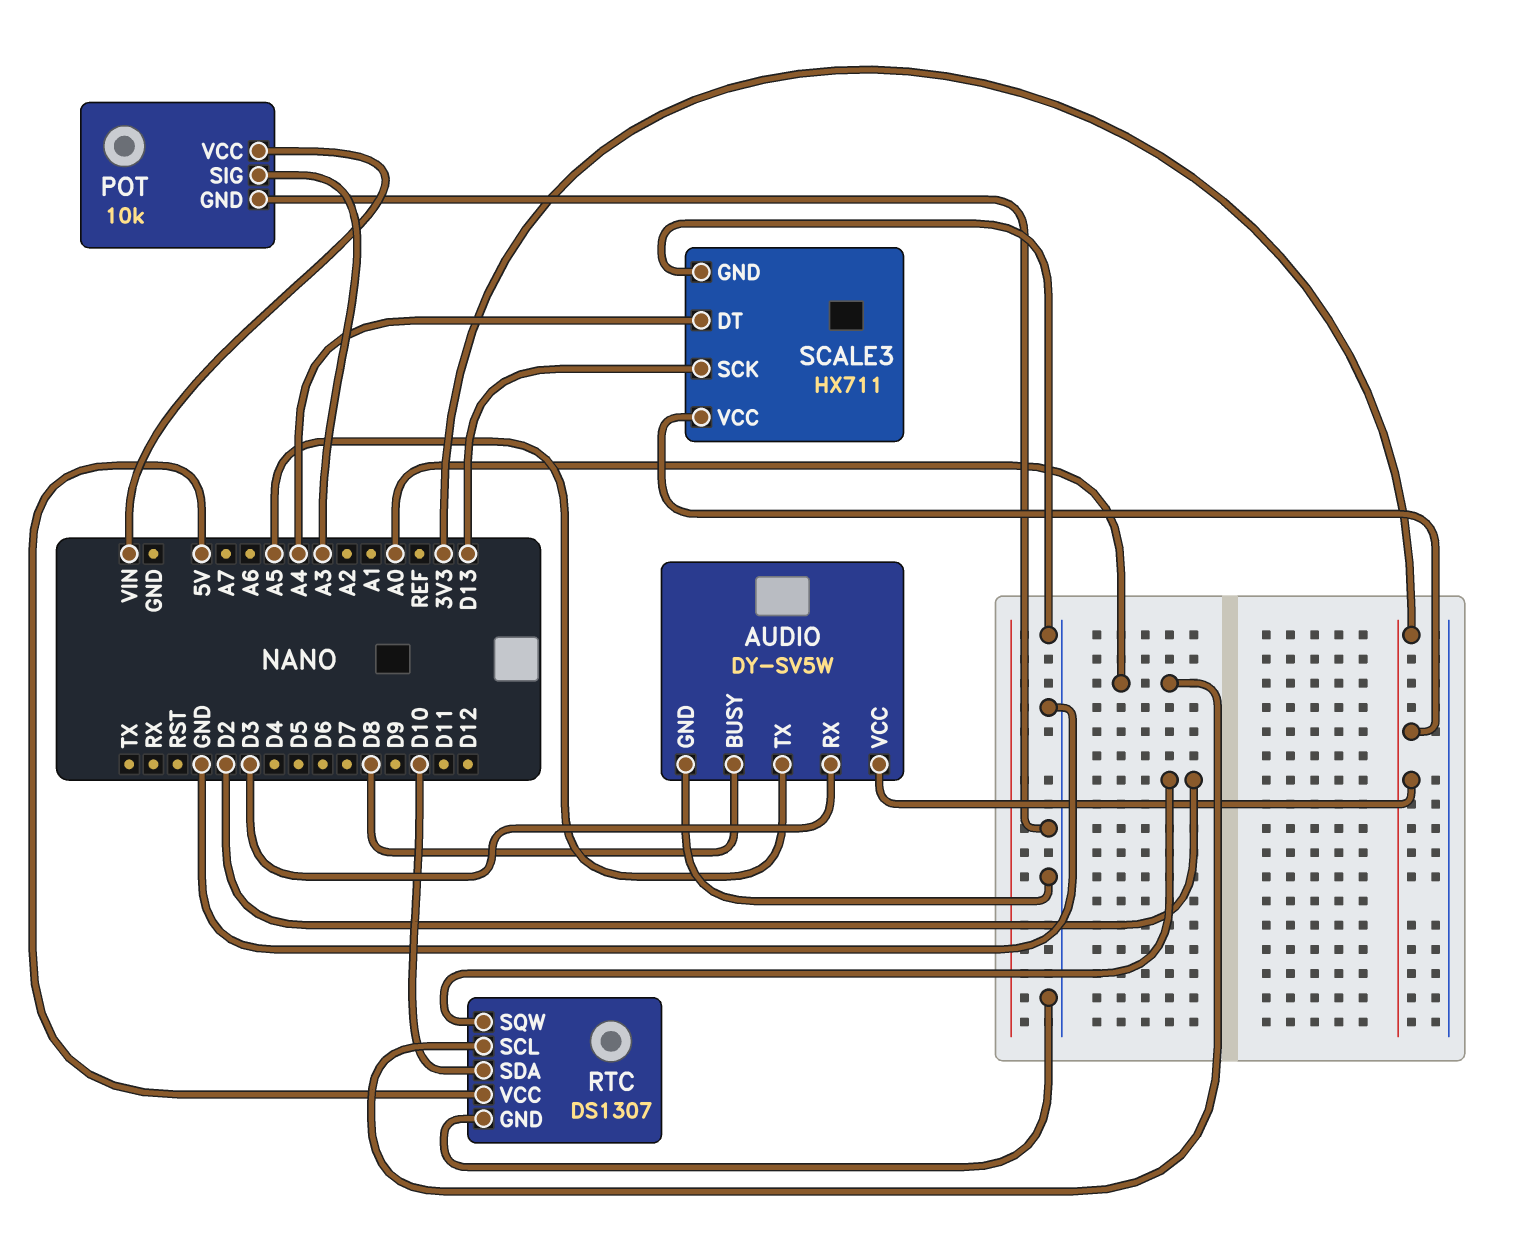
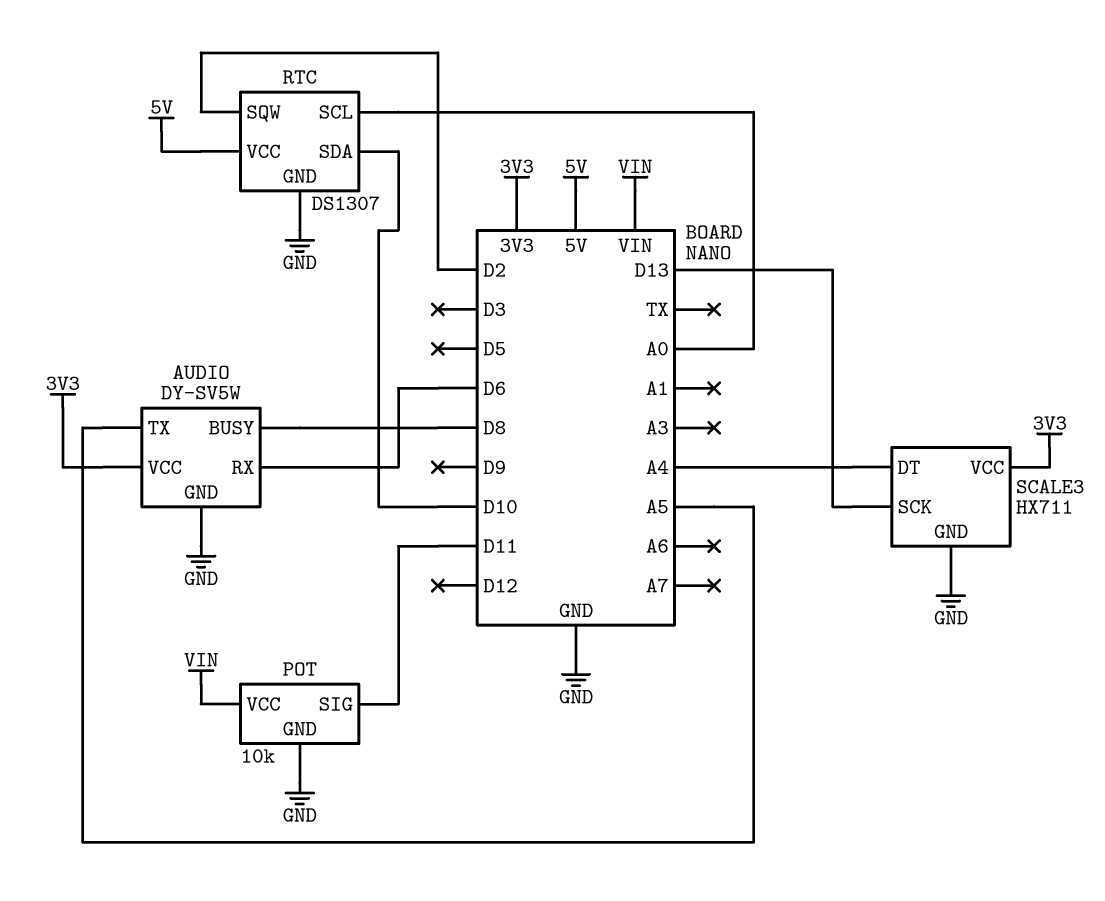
AUDIO pin RX: D3 -> D6
POT pin SIG: A3 -> D11

